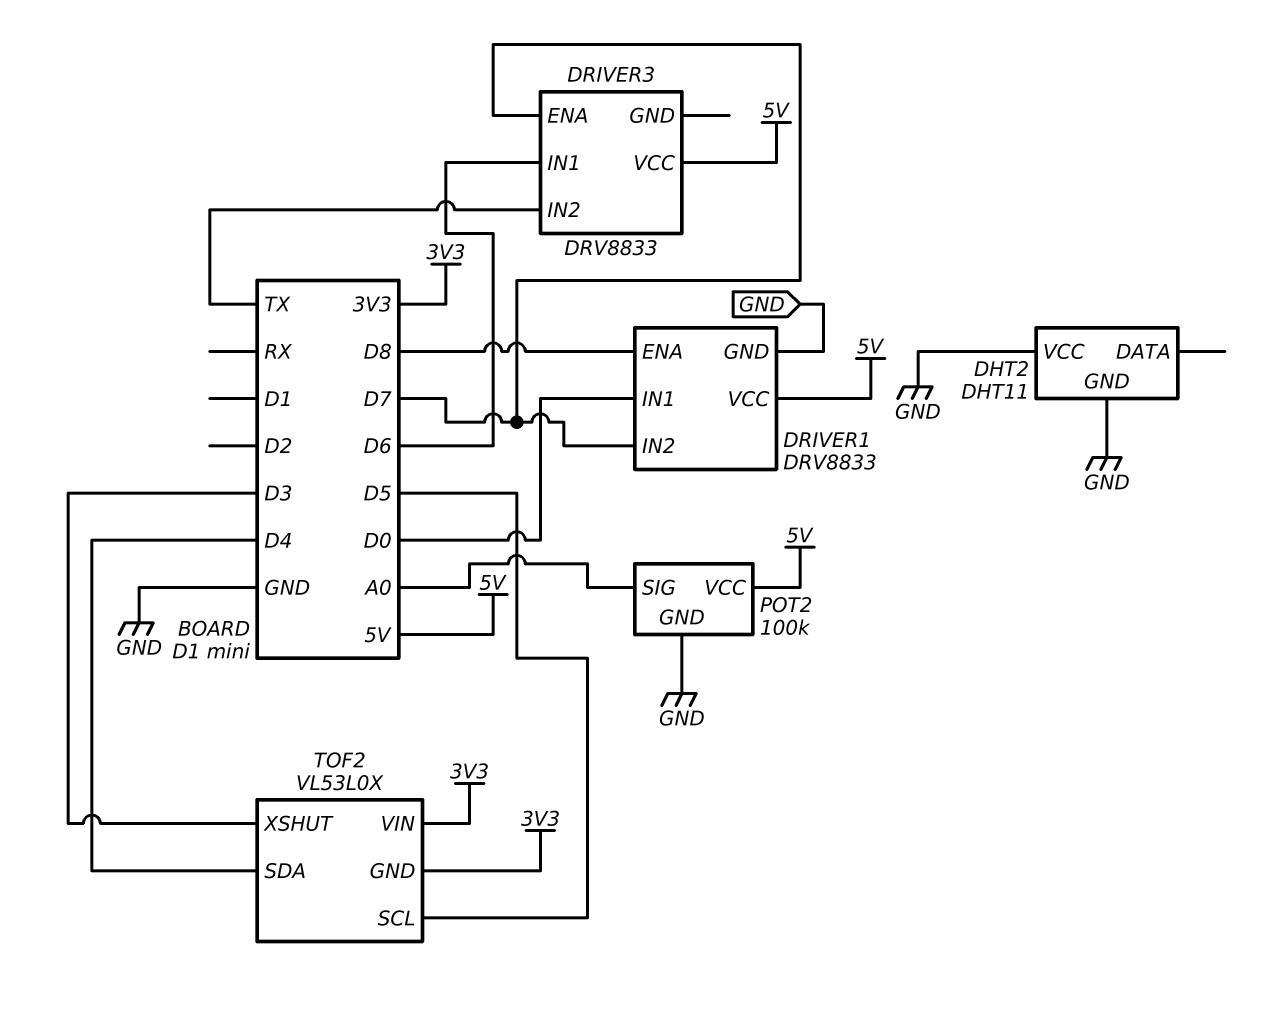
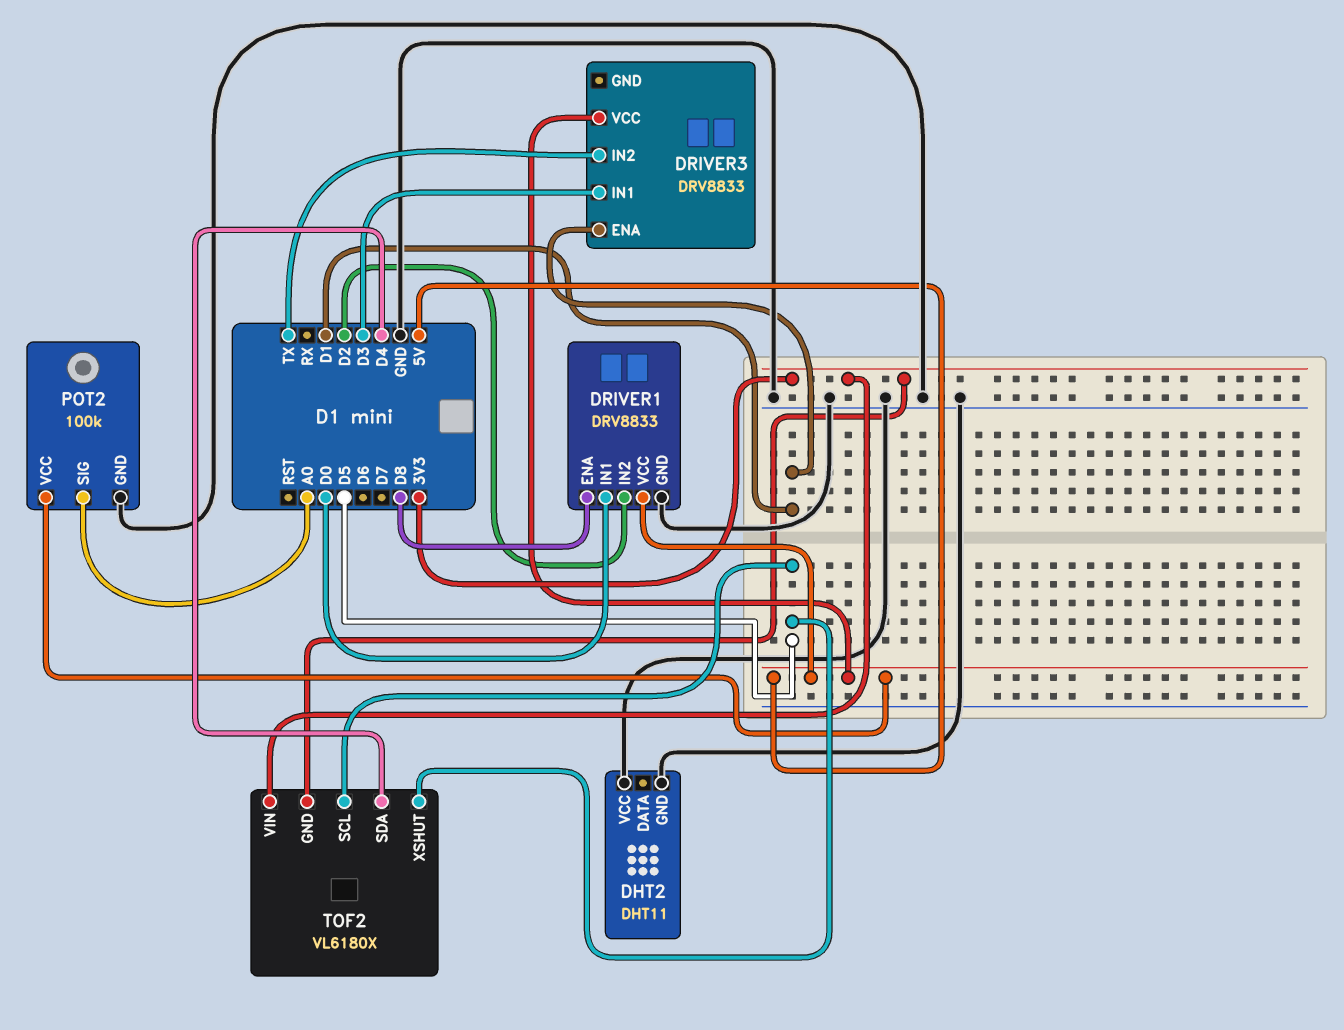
DRIVER1 pin IN2: D7 -> D2
DRIVER3 pin ENA: D7 -> D1
DRIVER3 pin IN1: D6 -> D3
TOF2: VL53L0X -> VL6180X
TOF2 pin XSHUT: D3 -> D5

